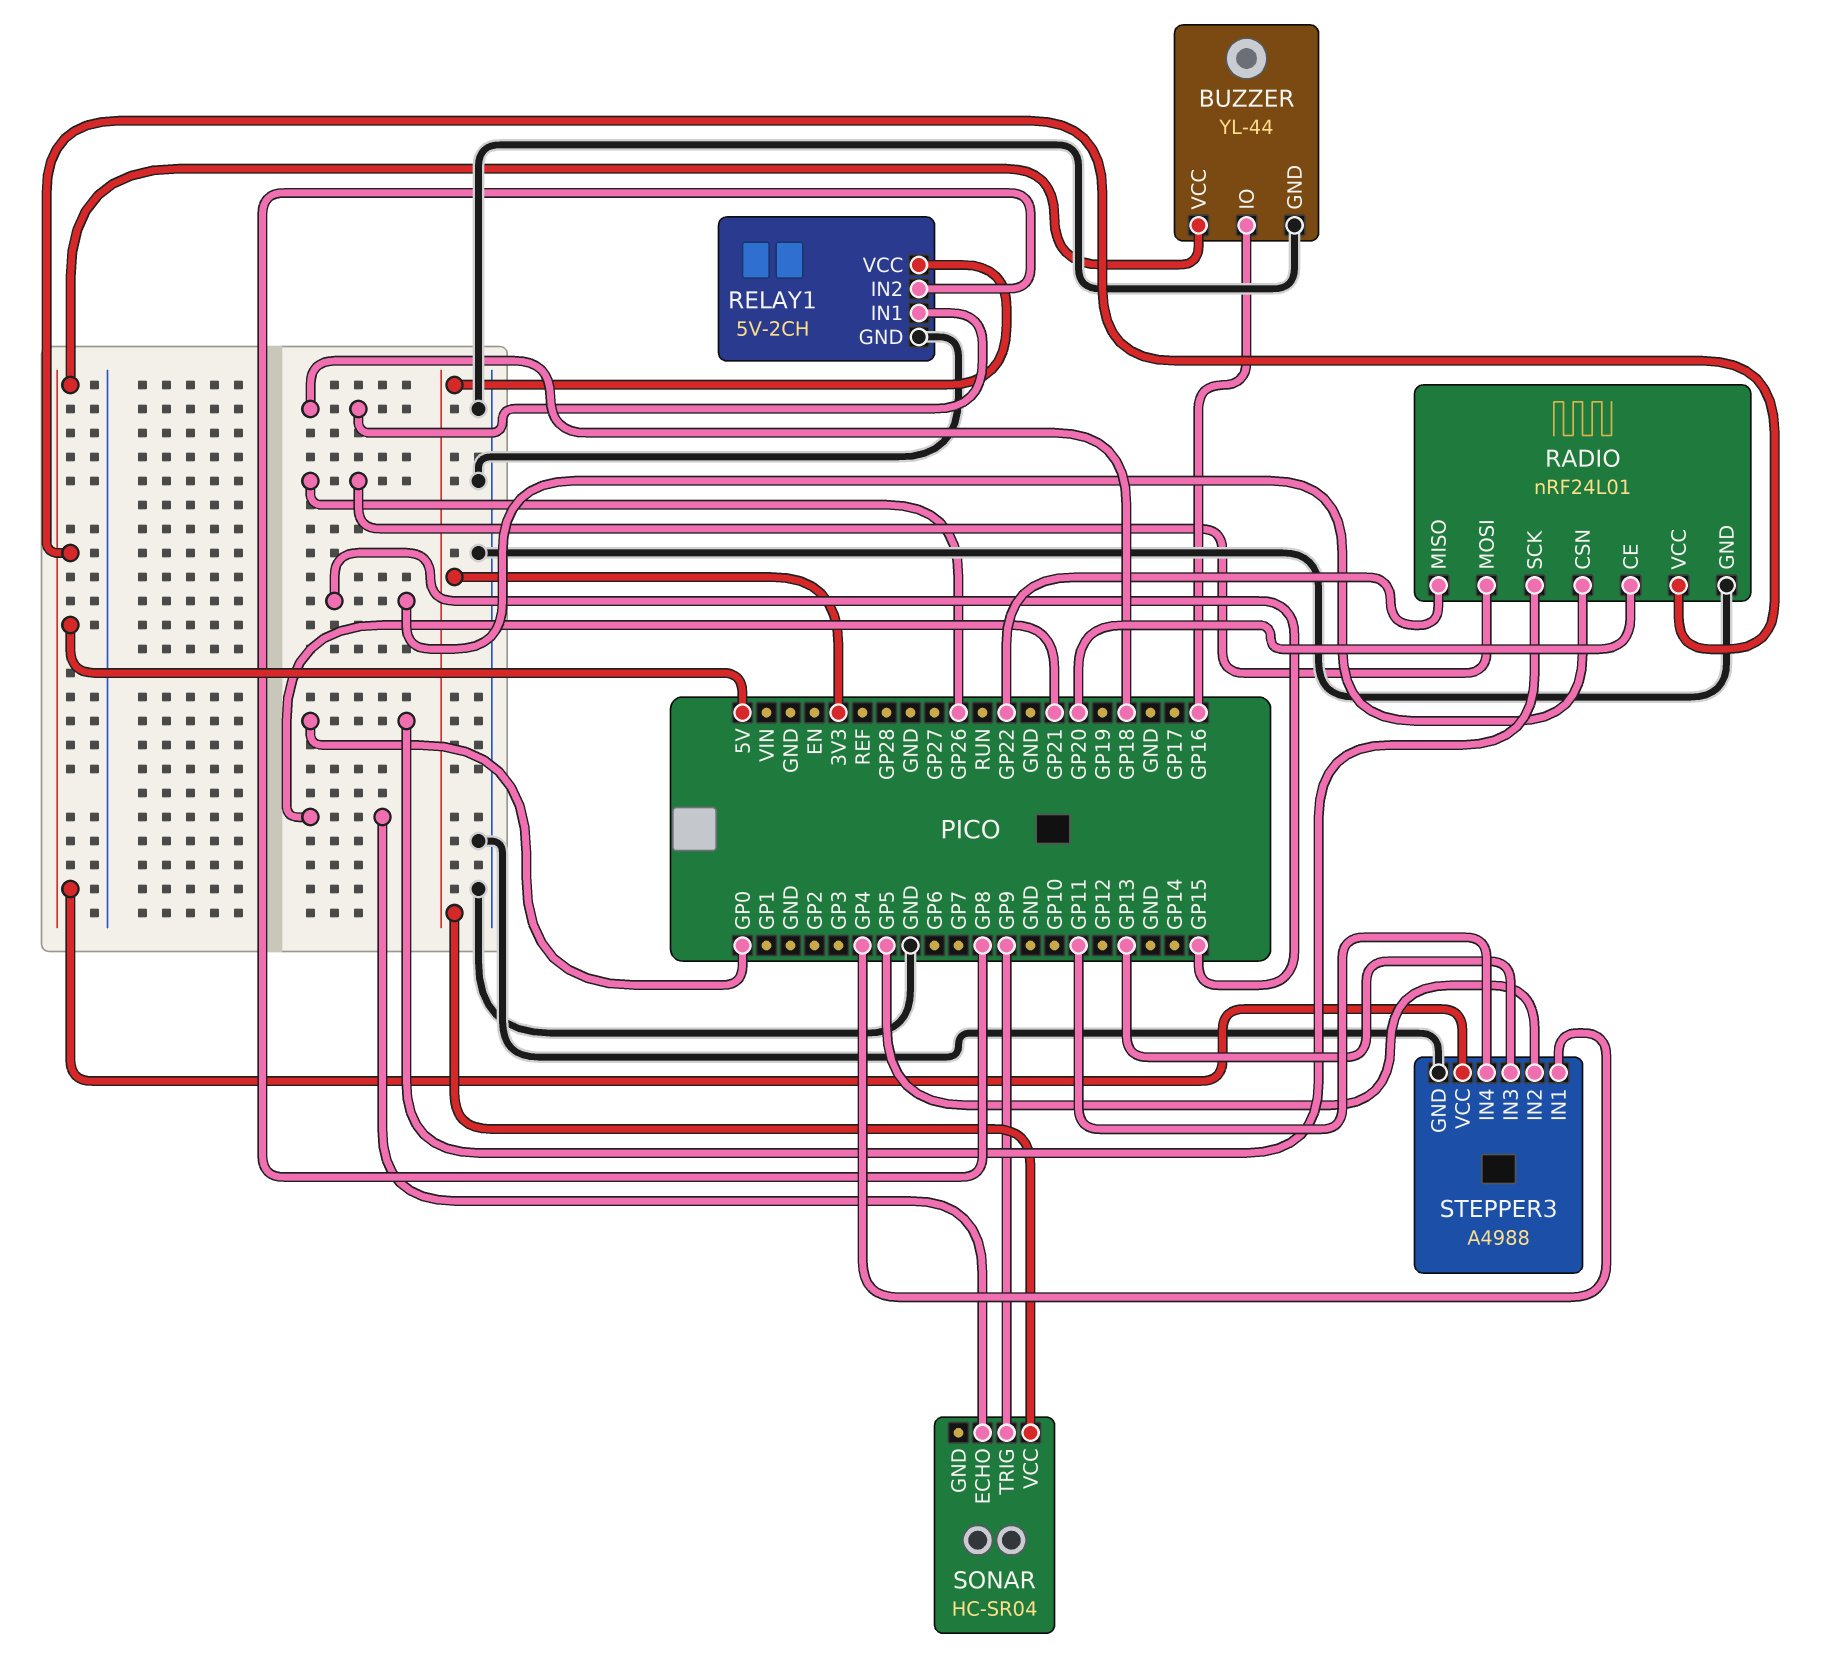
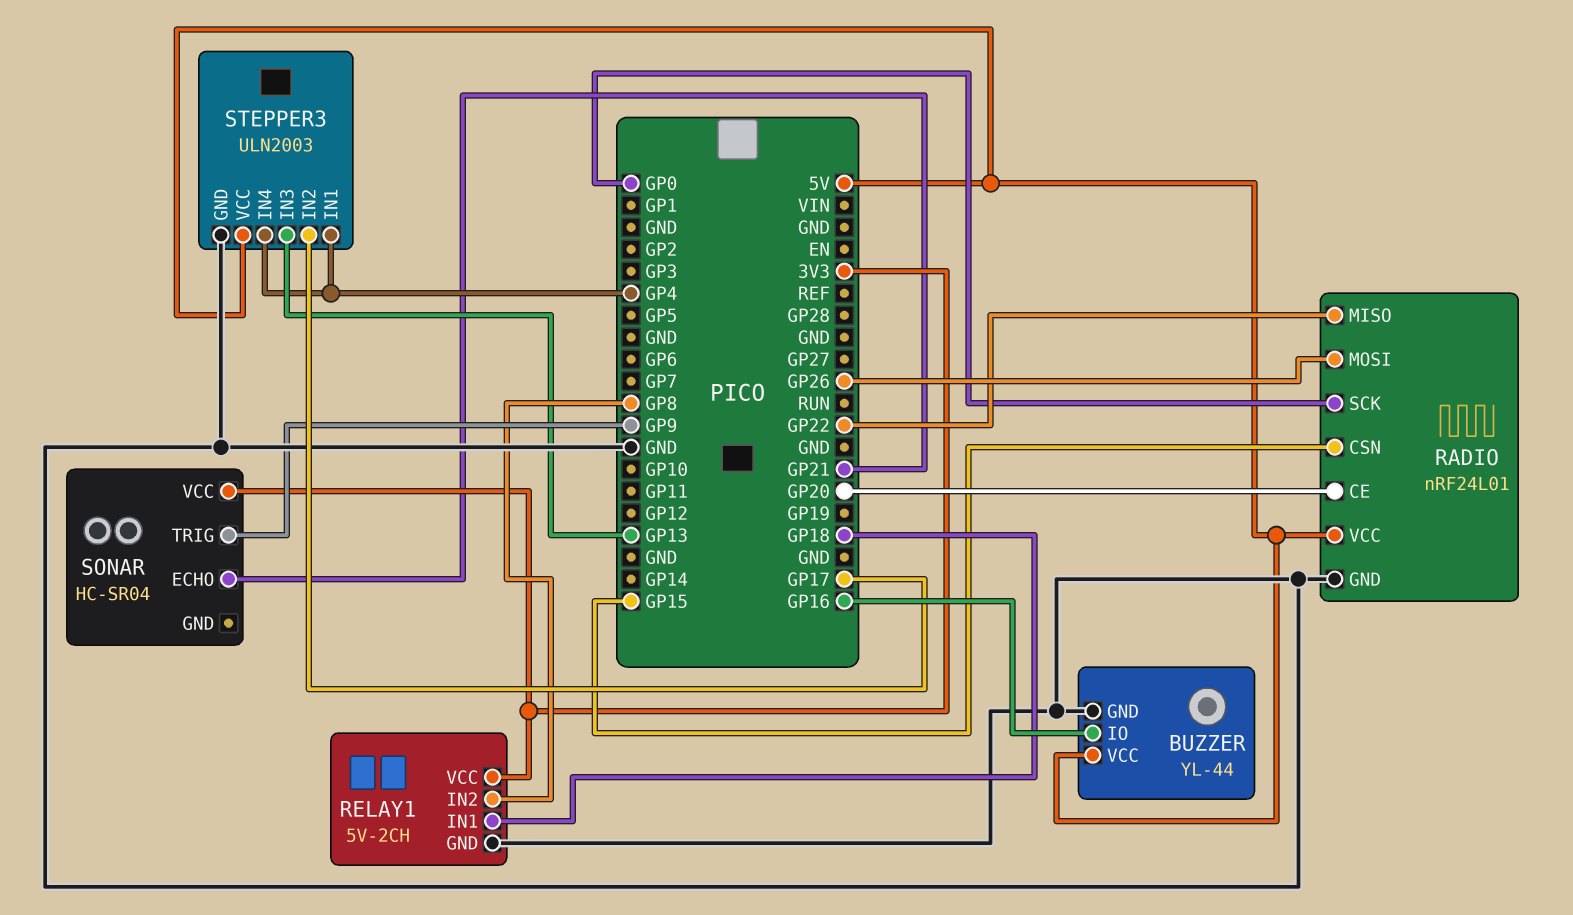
STEPPER3: A4988 -> ULN2003
STEPPER3 pin IN2: GP5 -> GP17
STEPPER3 pin IN4: GP11 -> GP4

